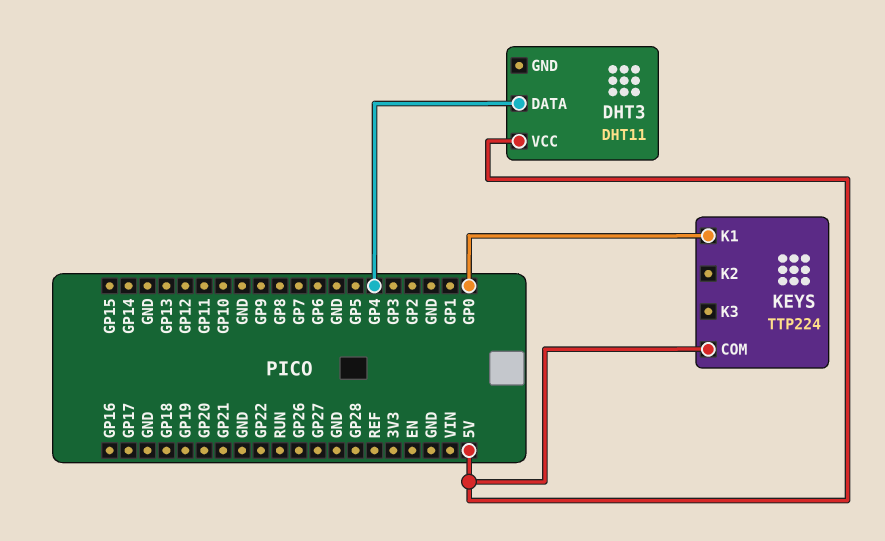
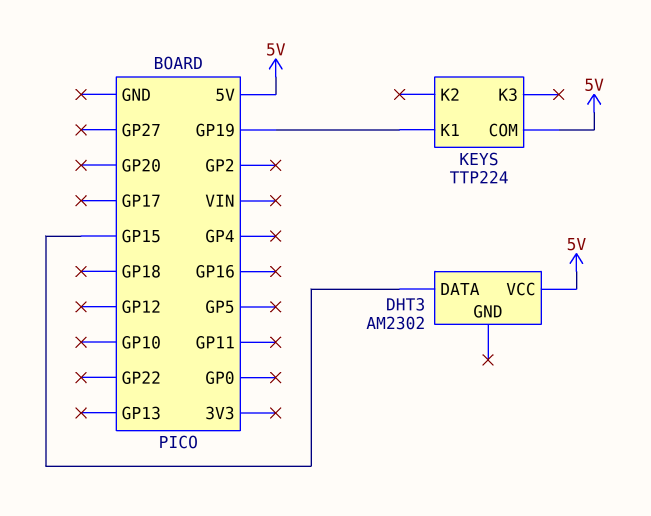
DHT3: DHT11 -> AM2302
DHT3 pin DATA: GP4 -> GP15
KEYS pin K1: GP0 -> GP19

